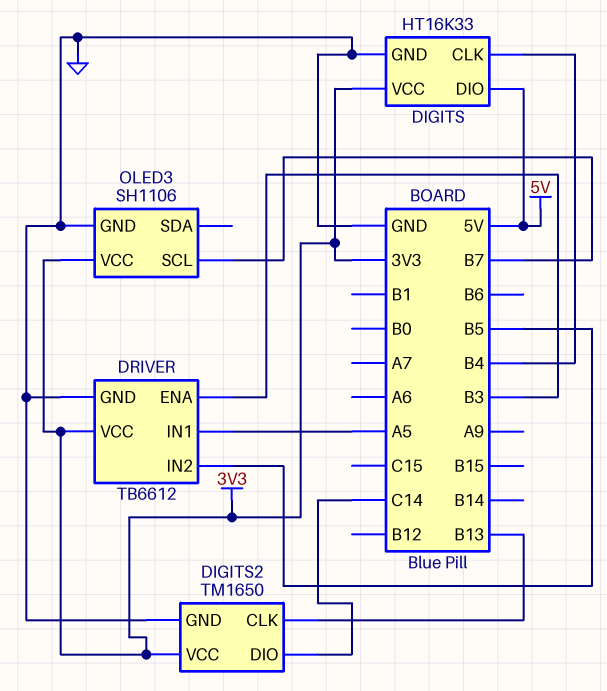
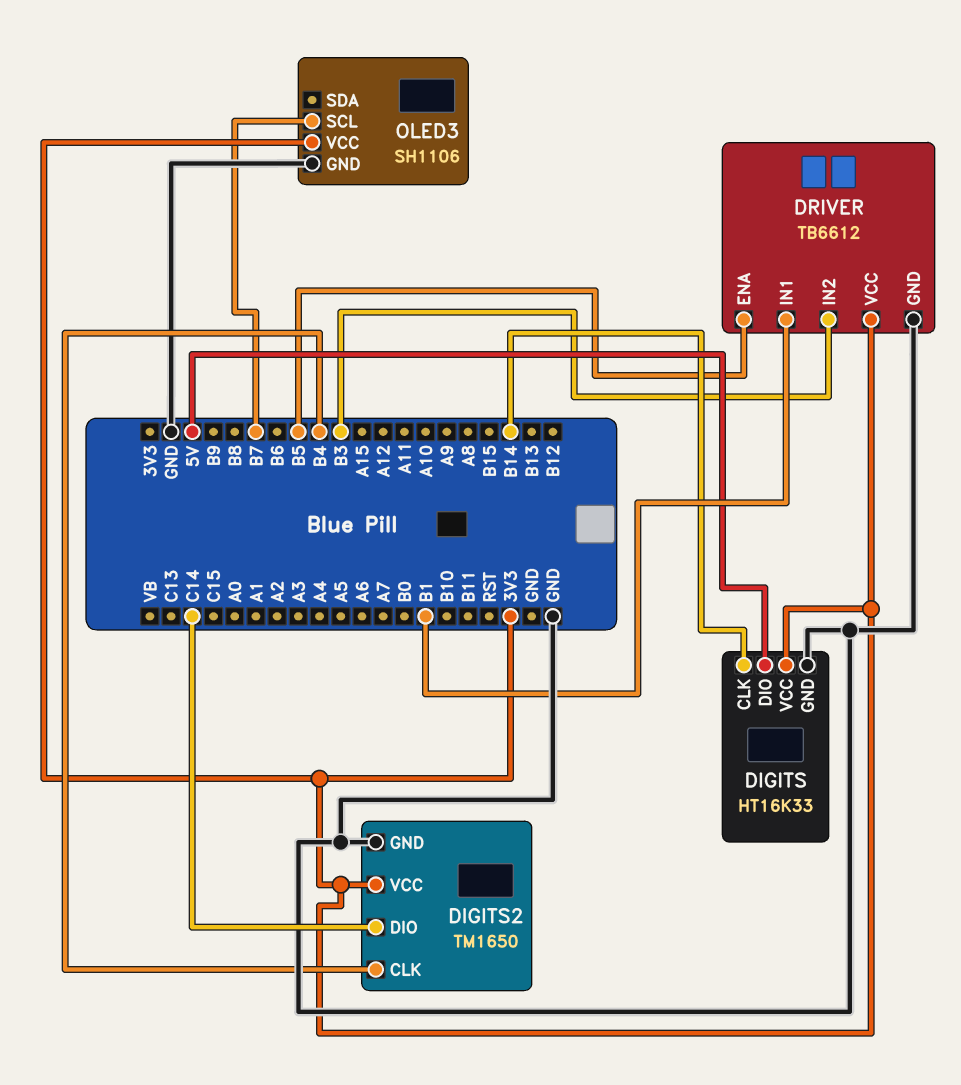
DIGITS pin CLK: B4 -> B14
DIGITS2 pin CLK: B13 -> B4
DRIVER pin ENA: B3 -> B5
DRIVER pin IN1: A5 -> B1
DRIVER pin IN2: B5 -> B3

